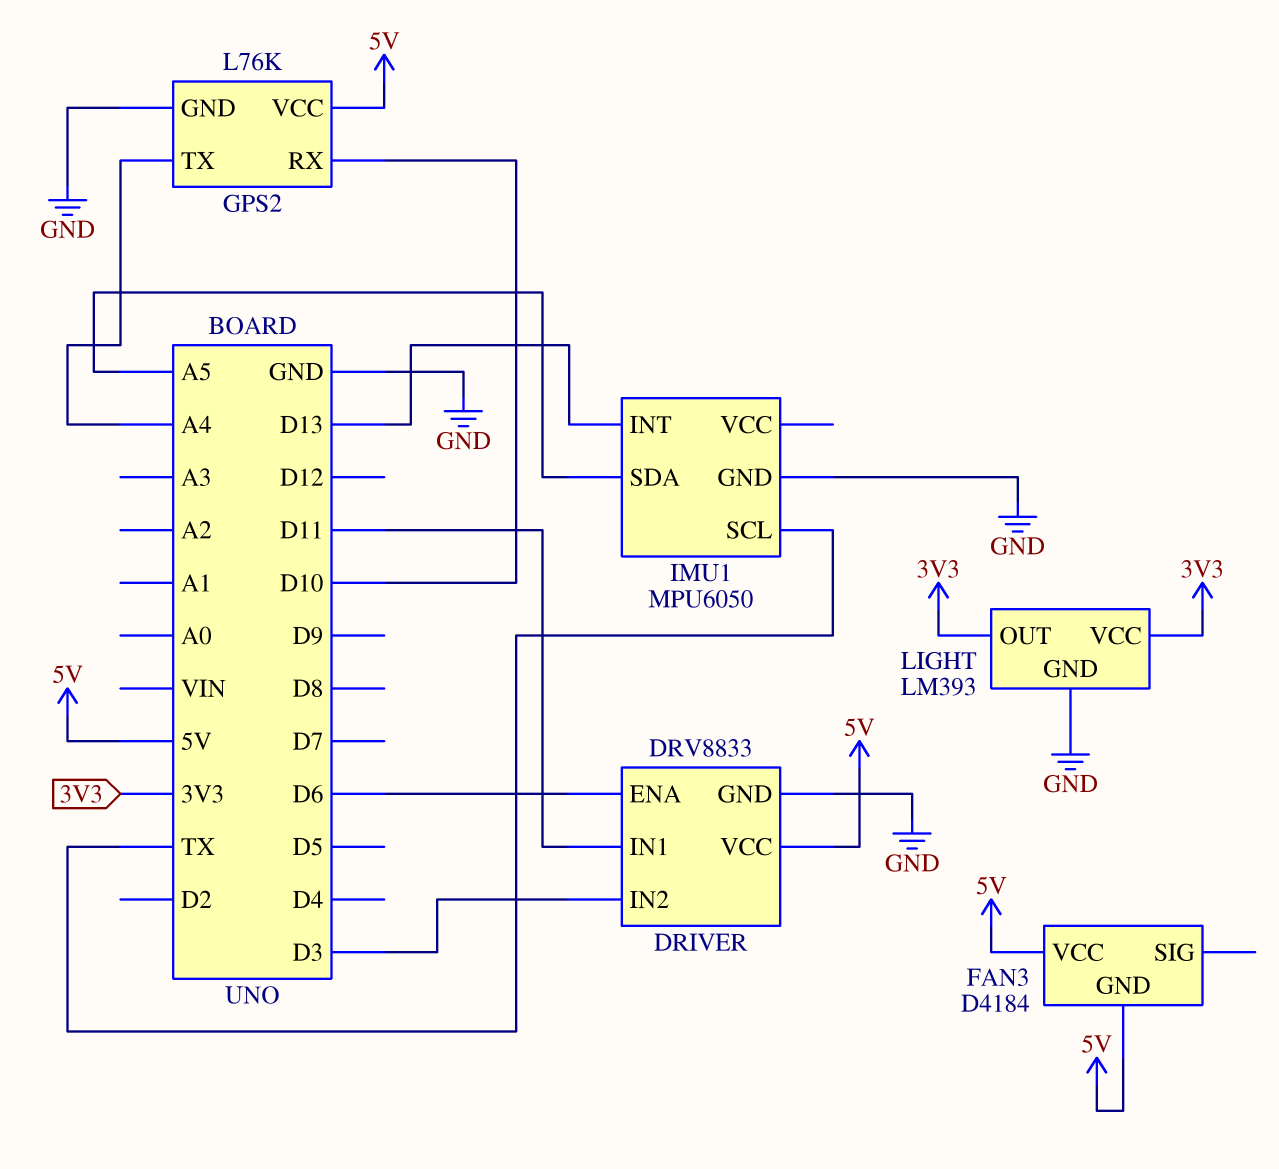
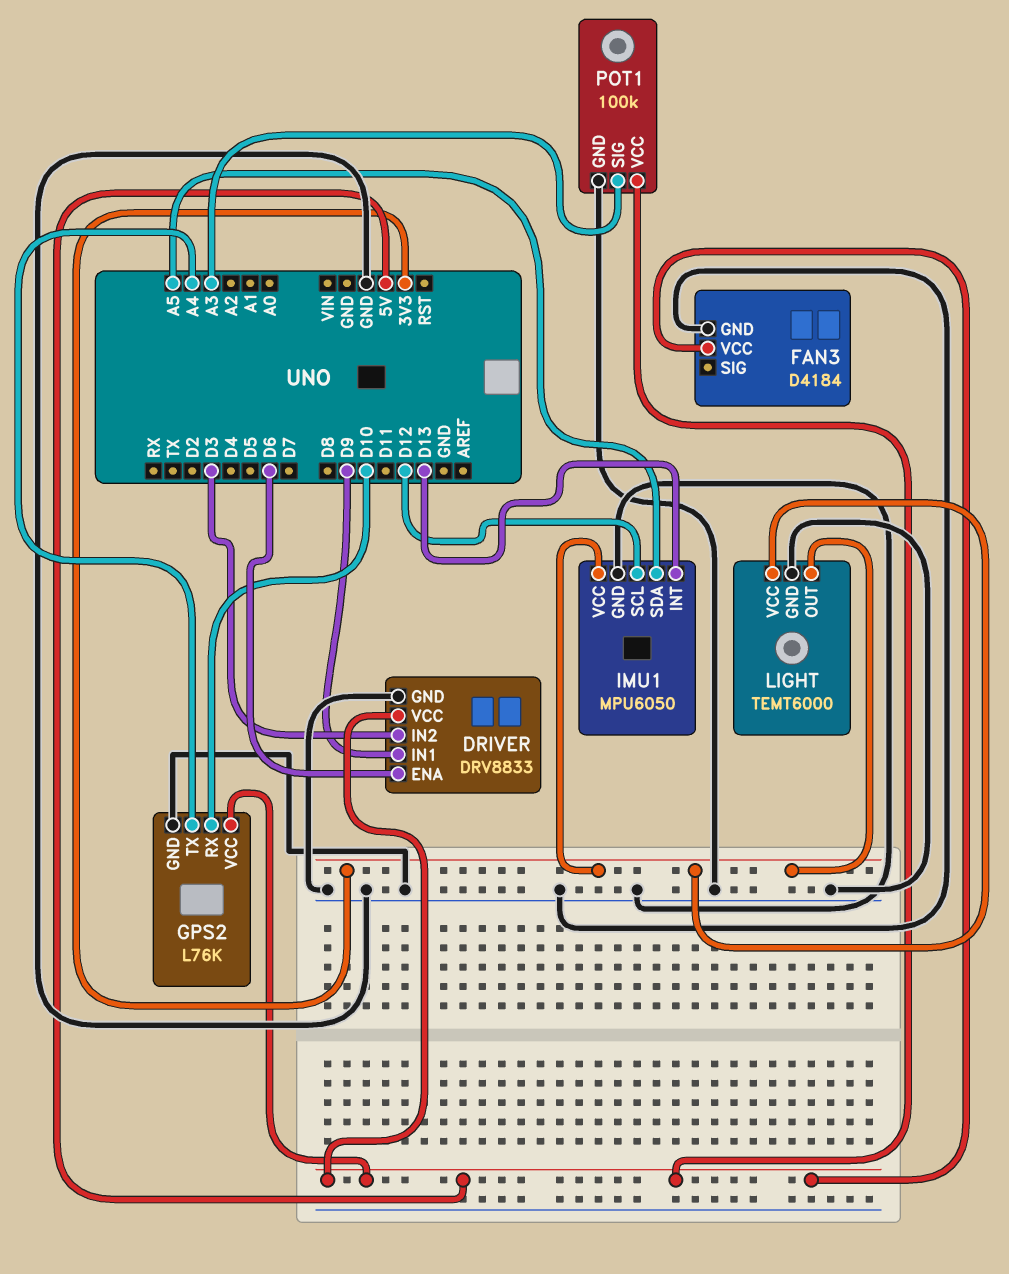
DRIVER pin IN1: D11 -> D9
FAN3 pin GND: 5V -> GND
IMU1 pin SCL: TX -> D12
IMU1 pin VCC: none -> 3V3
LIGHT: LM393 -> TEMT6000
POT1: none -> 100k
POT1 pin GND: none -> GND
POT1 pin SIG: none -> A3
POT1 pin VCC: none -> 5V

